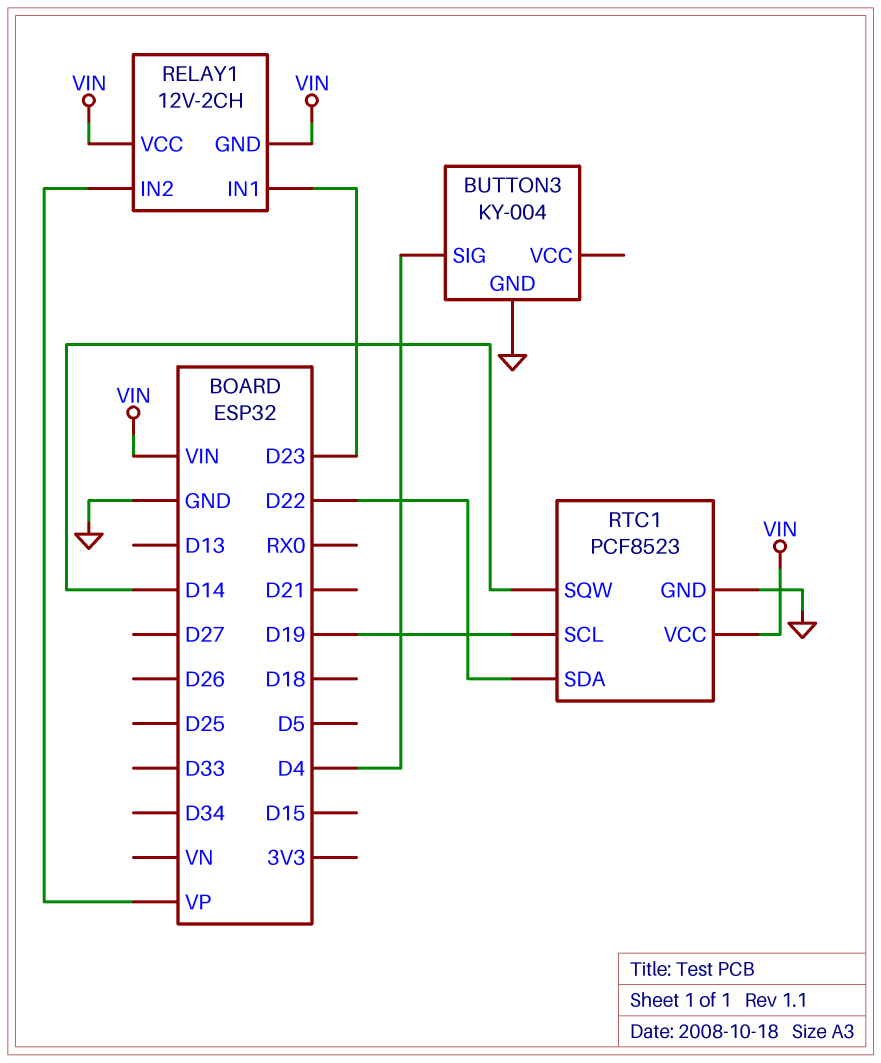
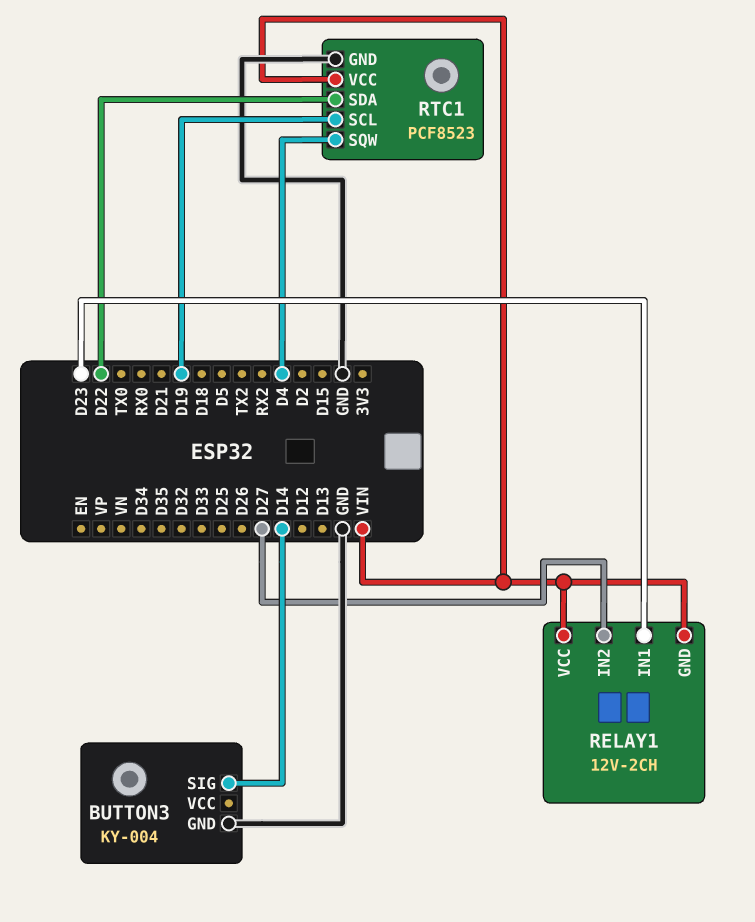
BUTTON3 pin SIG: D4 -> D14
RELAY1 pin IN2: VP -> D27
RTC1 pin SQW: D14 -> D4

